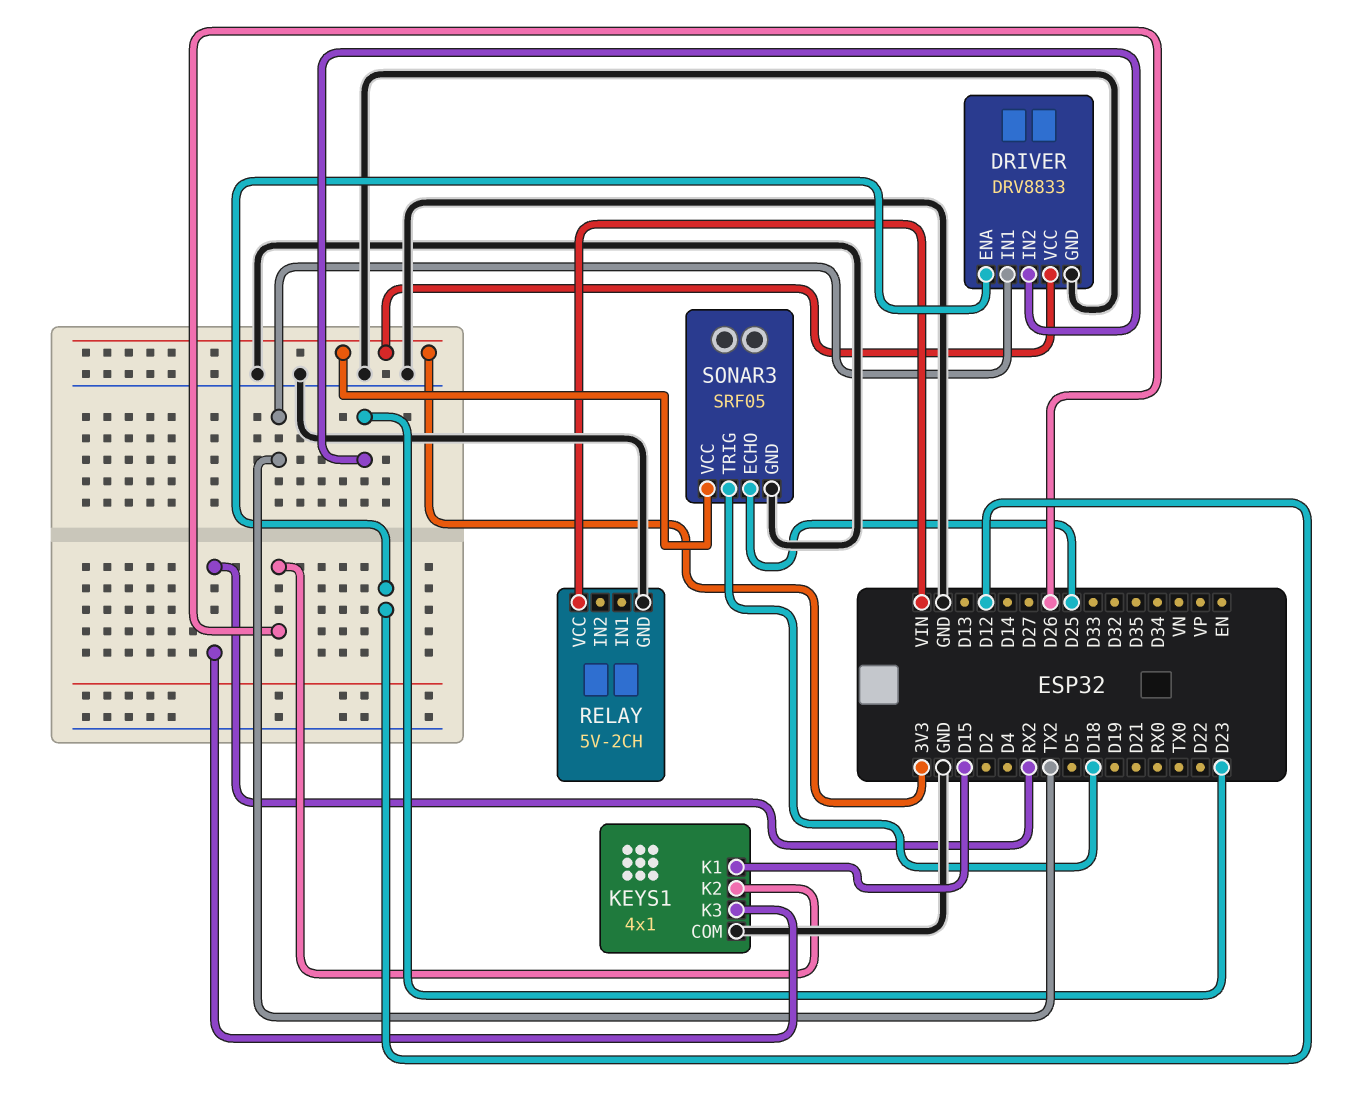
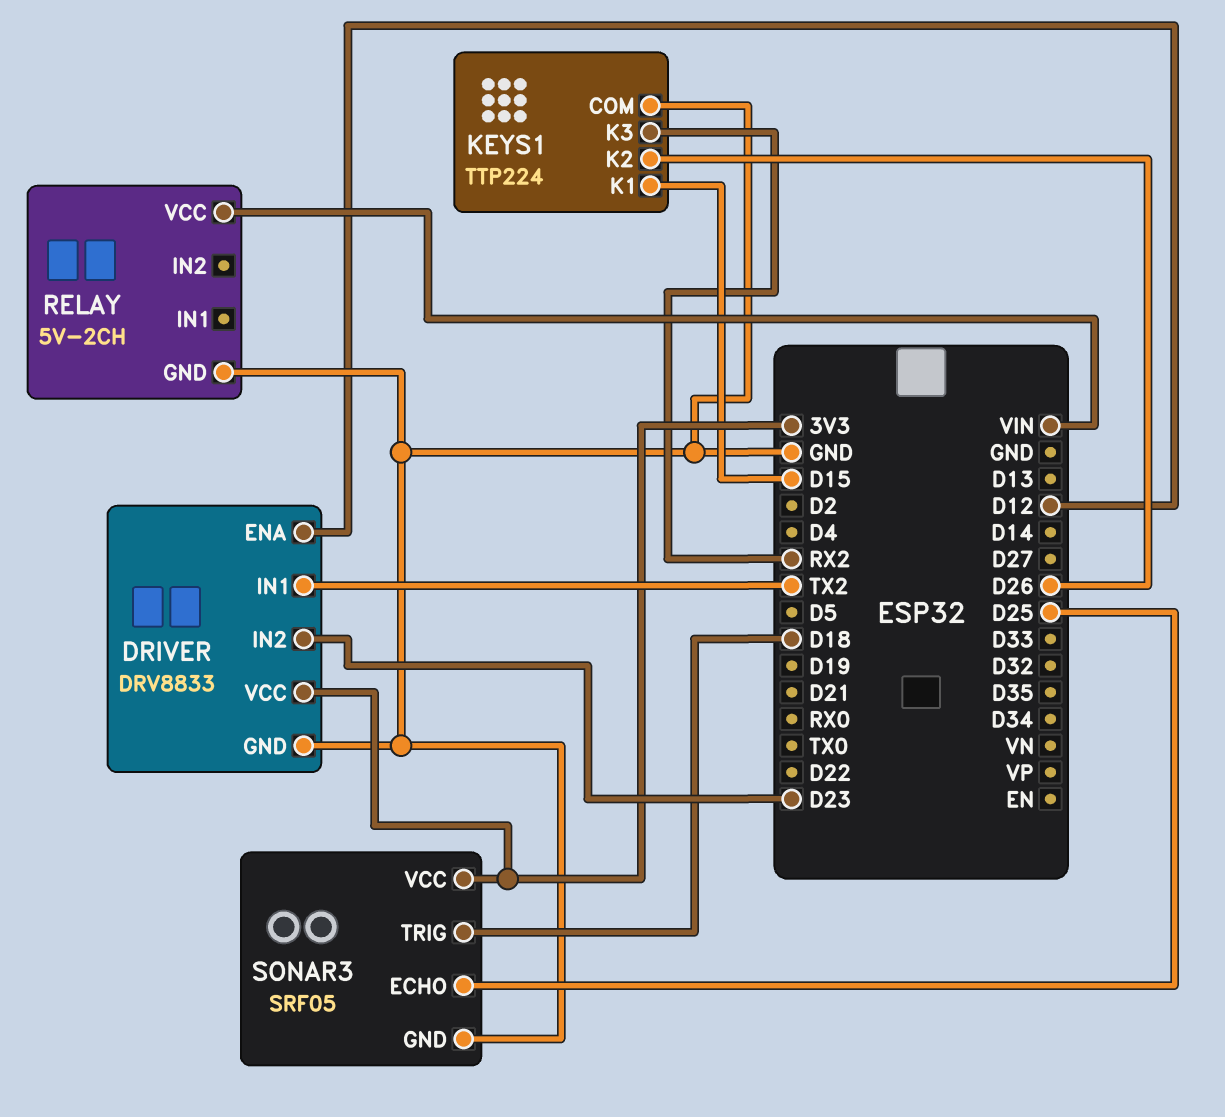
KEYS1: 4x1 -> TTP224

